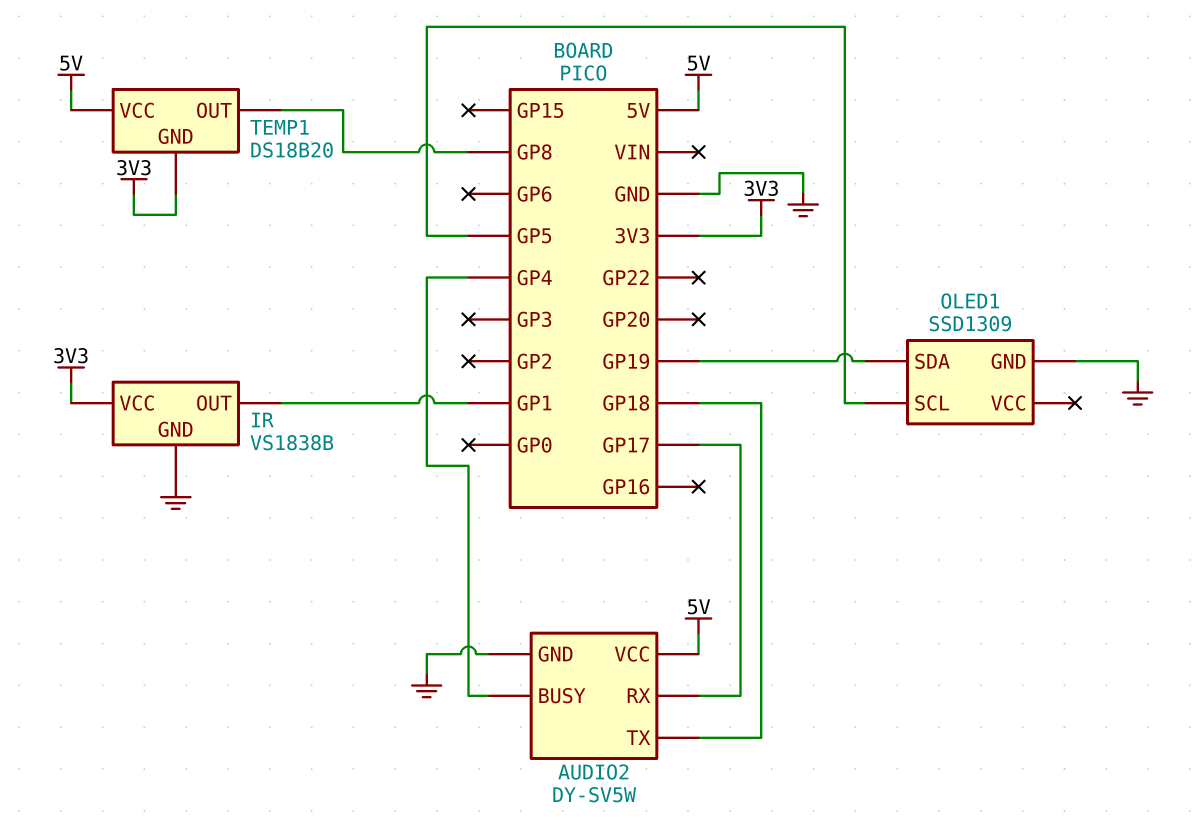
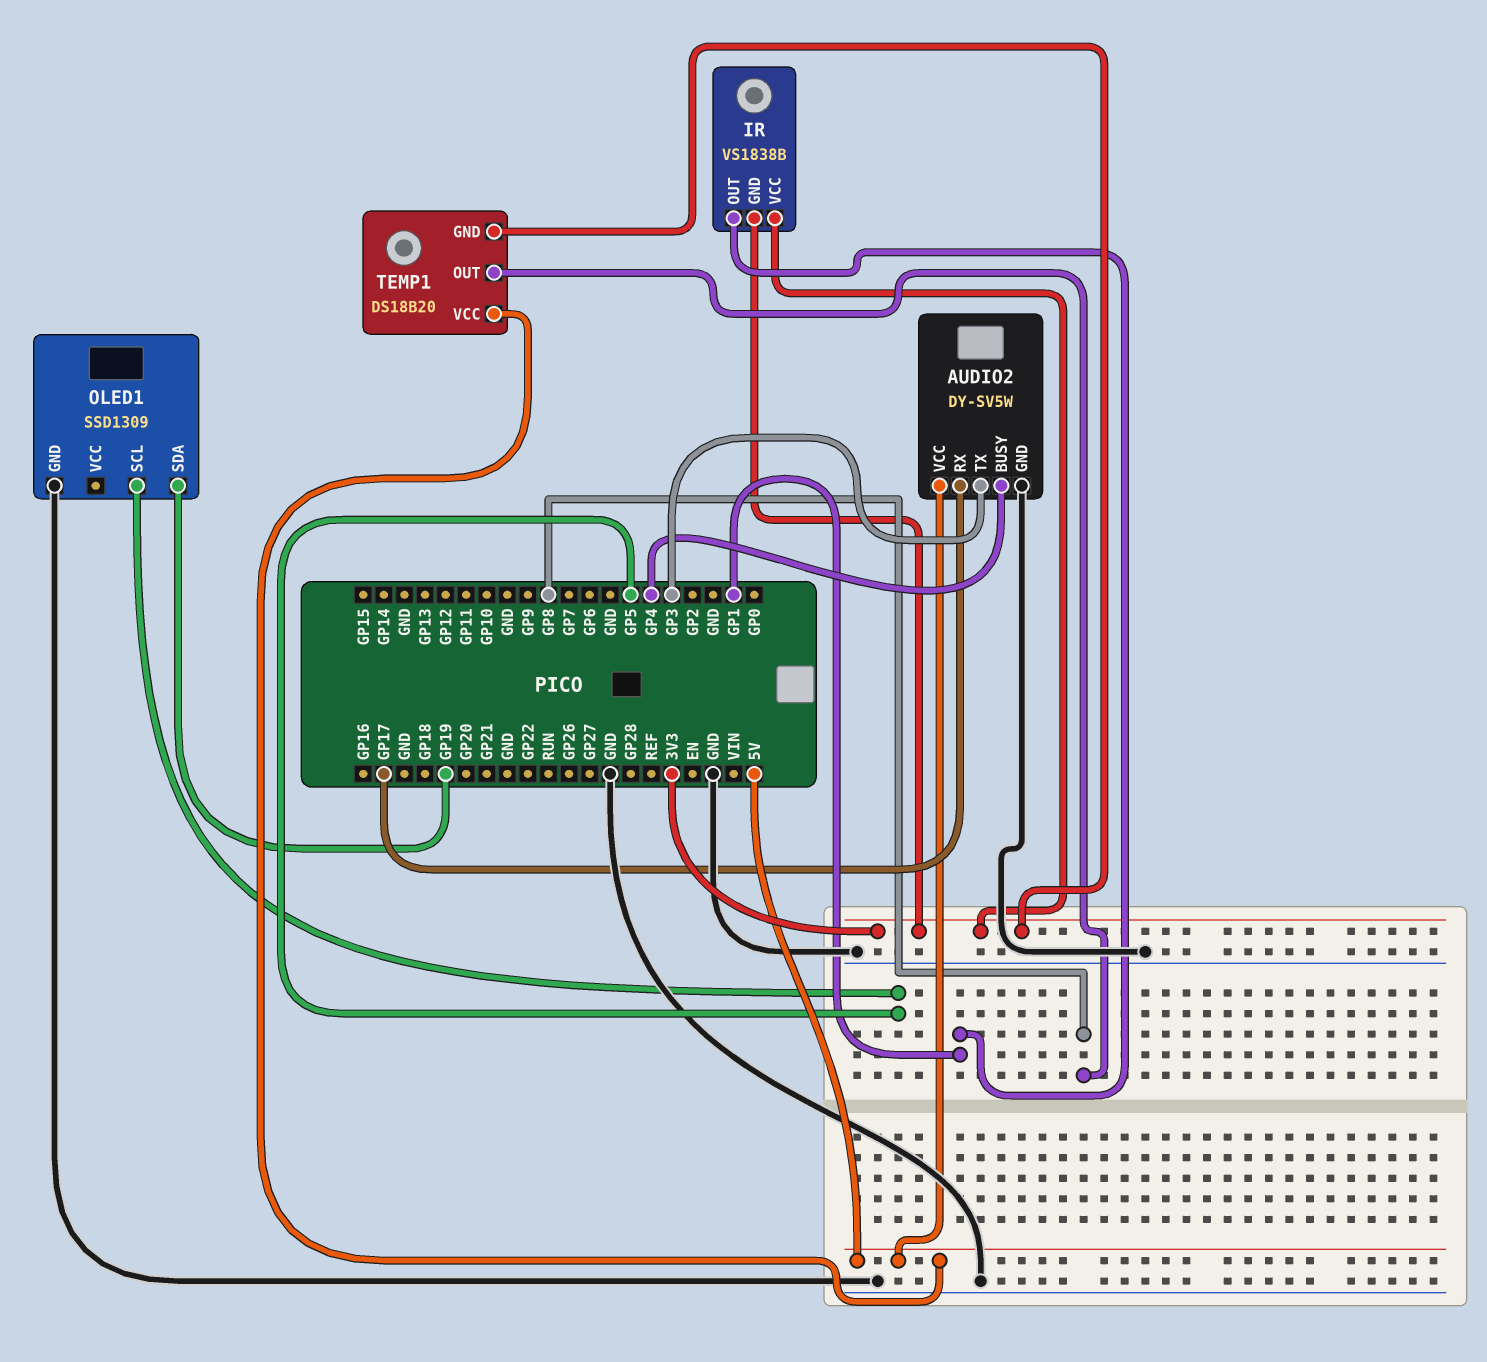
AUDIO2 pin TX: GP18 -> GP3
IR pin GND: GND -> 3V3

